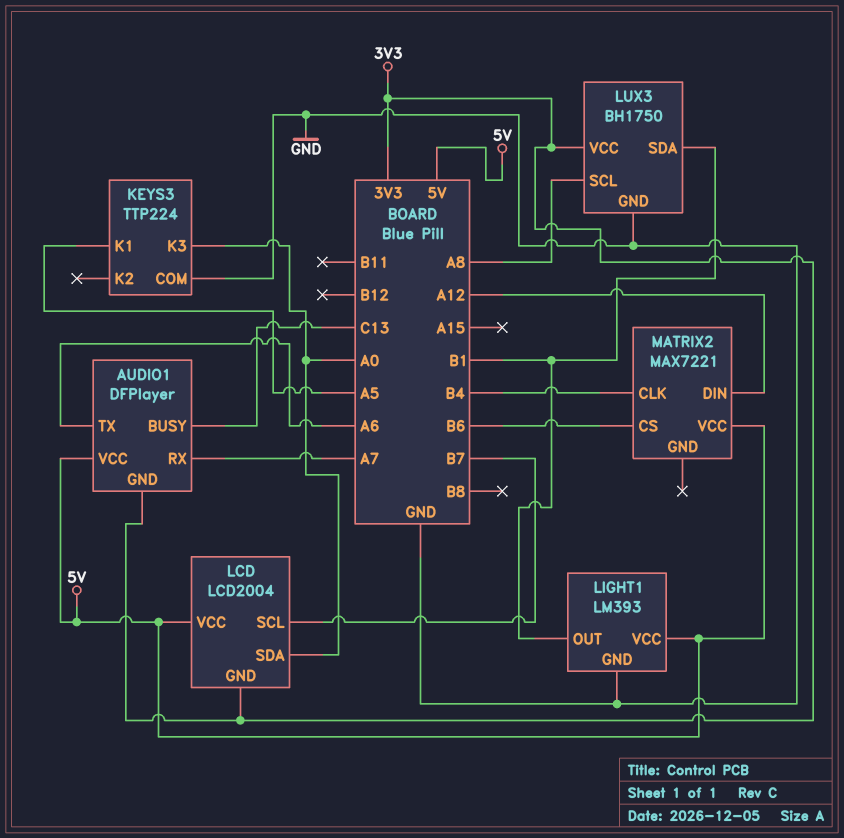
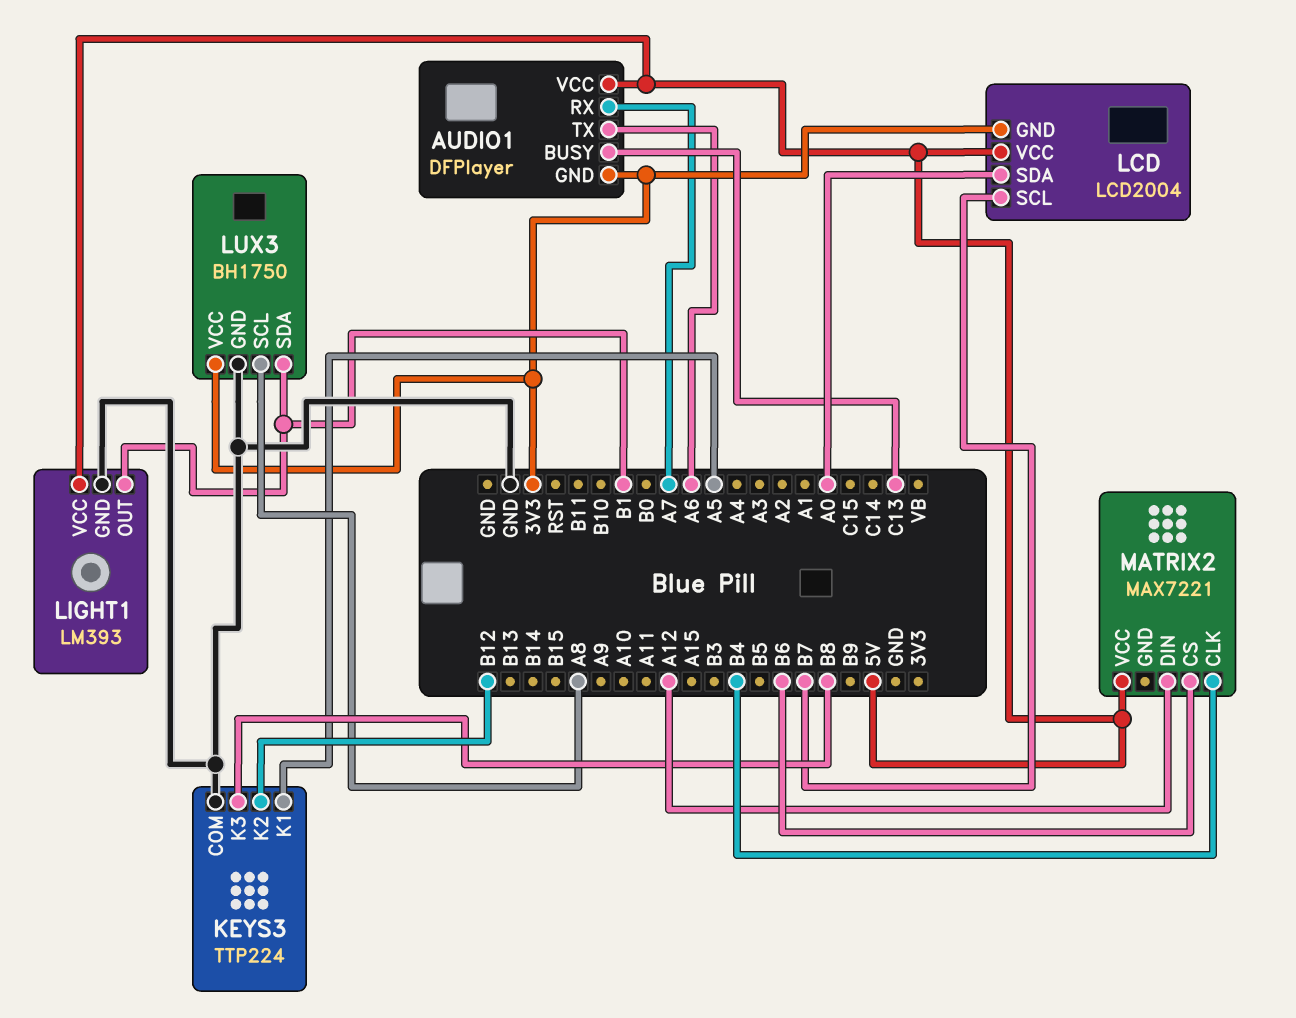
KEYS3 pin K2: none -> B12
KEYS3 pin K3: A0 -> B8

